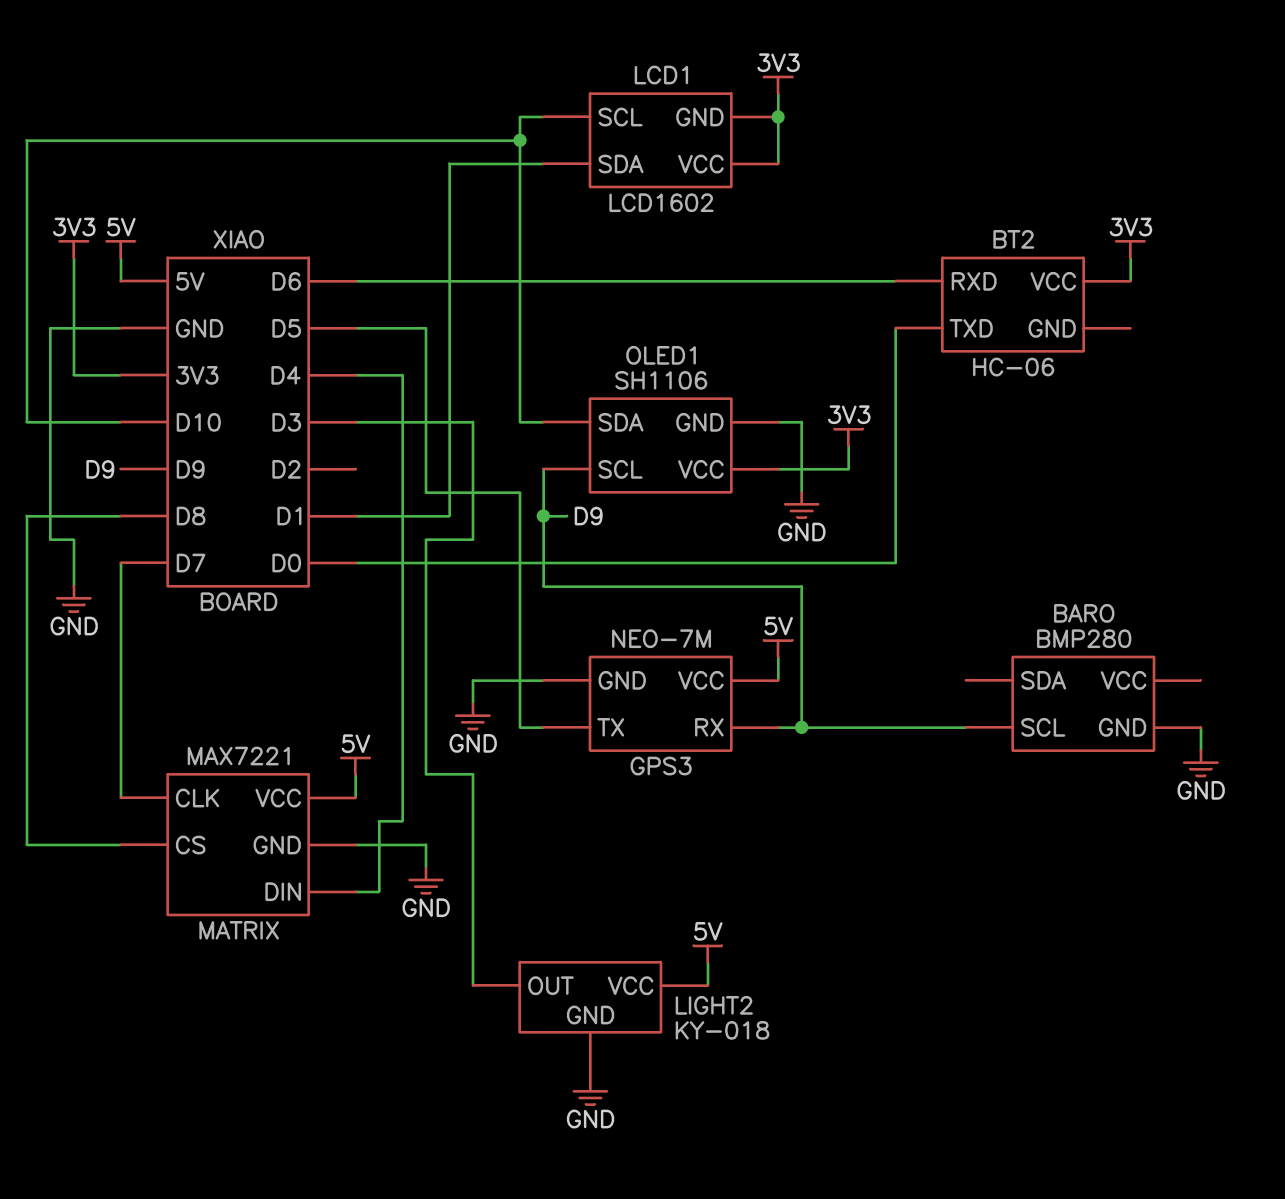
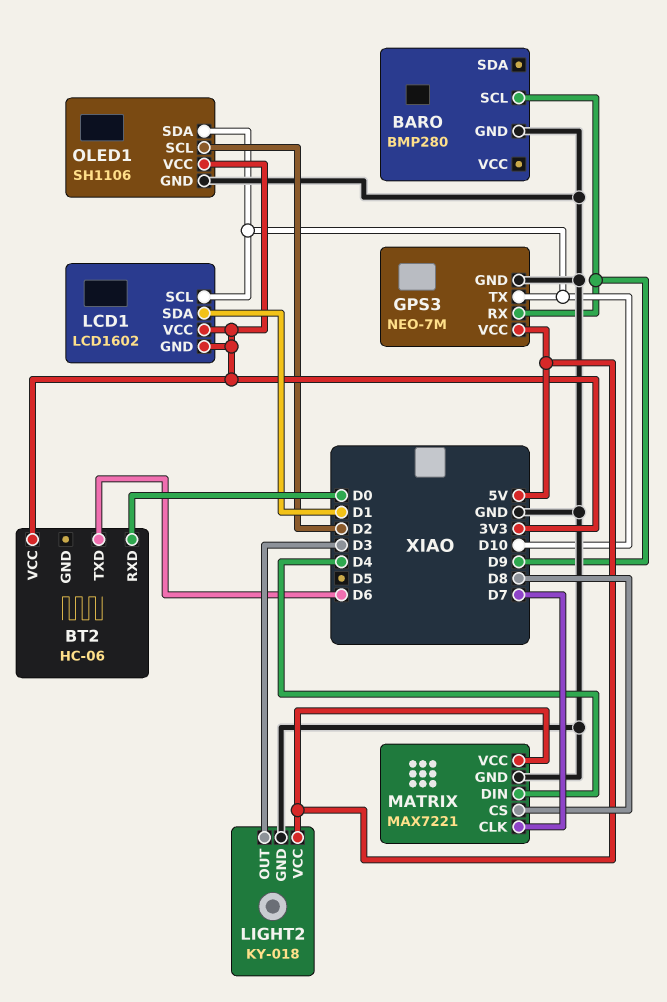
BT2 pin RXD: D6 -> D0
BT2 pin TXD: D0 -> D6
GPS3 pin TX: D5 -> D10
OLED1 pin SCL: D9 -> D2

